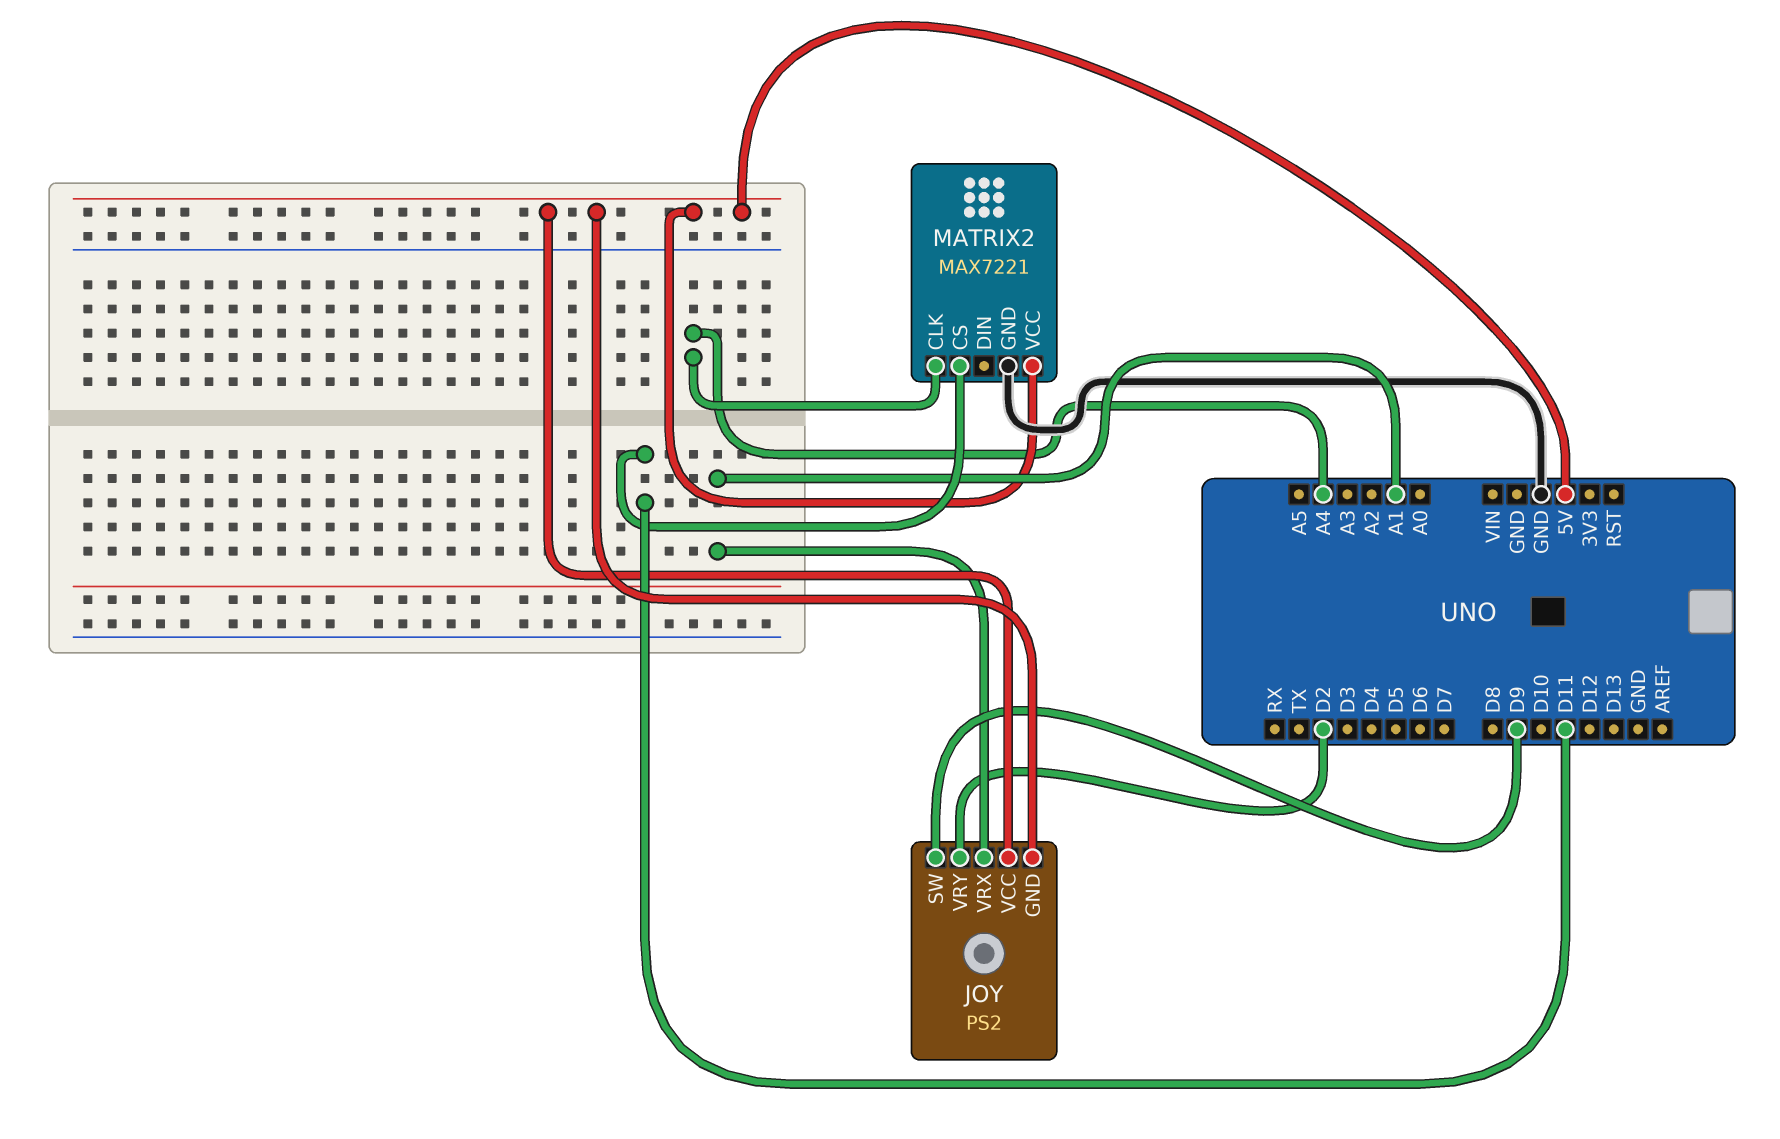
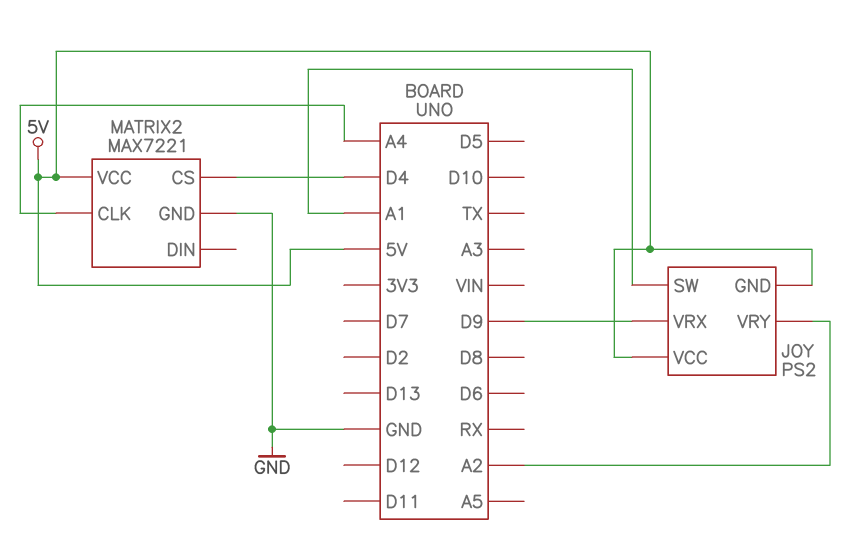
JOY pin SW: D9 -> A1
JOY pin VRX: A1 -> D9
JOY pin VRY: D2 -> A2
MATRIX2 pin CS: D11 -> D4

